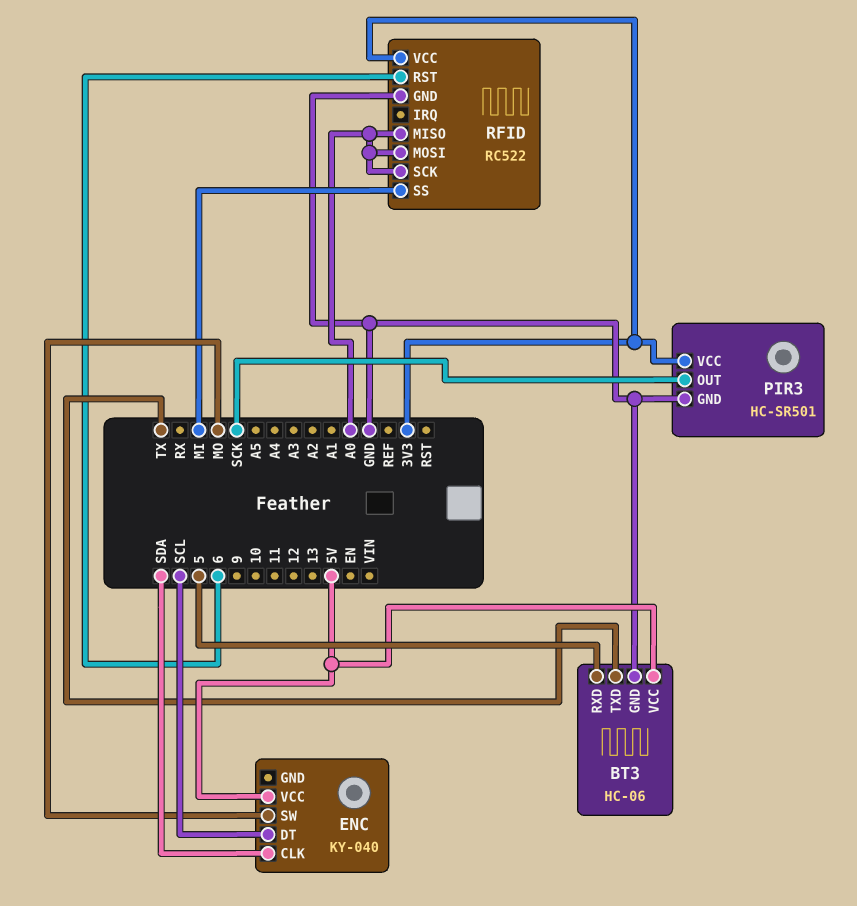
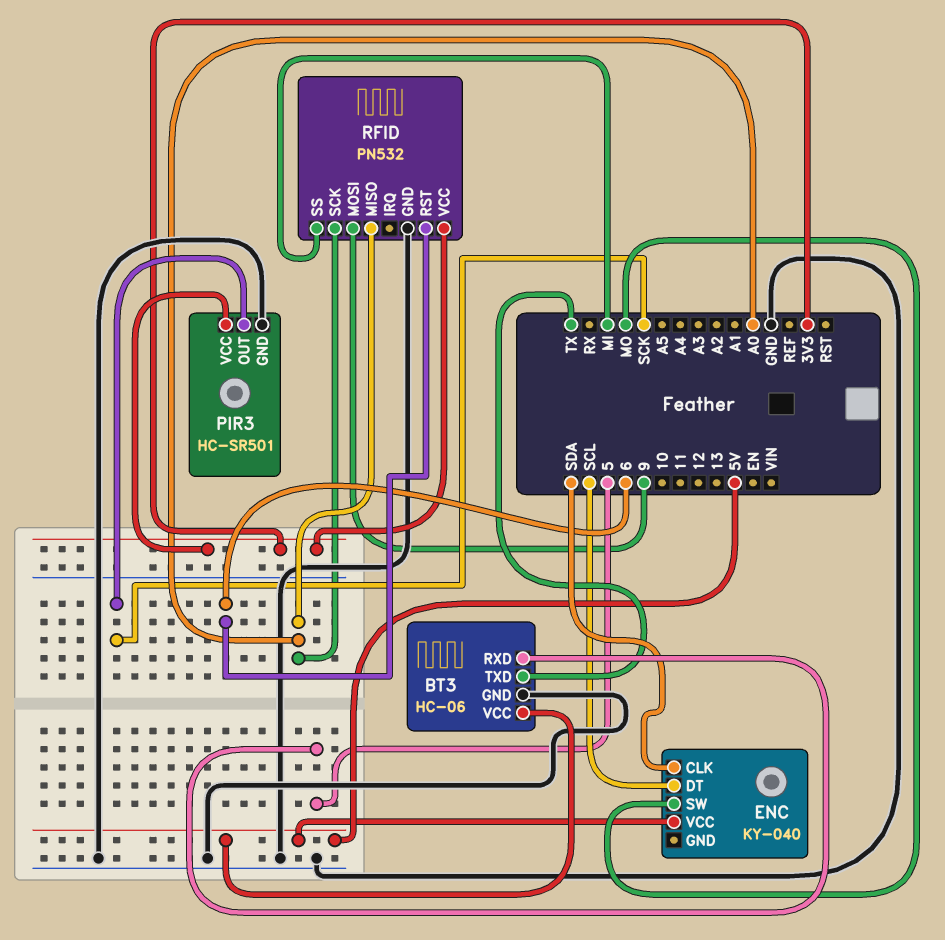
RFID: RC522 -> PN532
RFID pin MOSI: A0 -> 9

